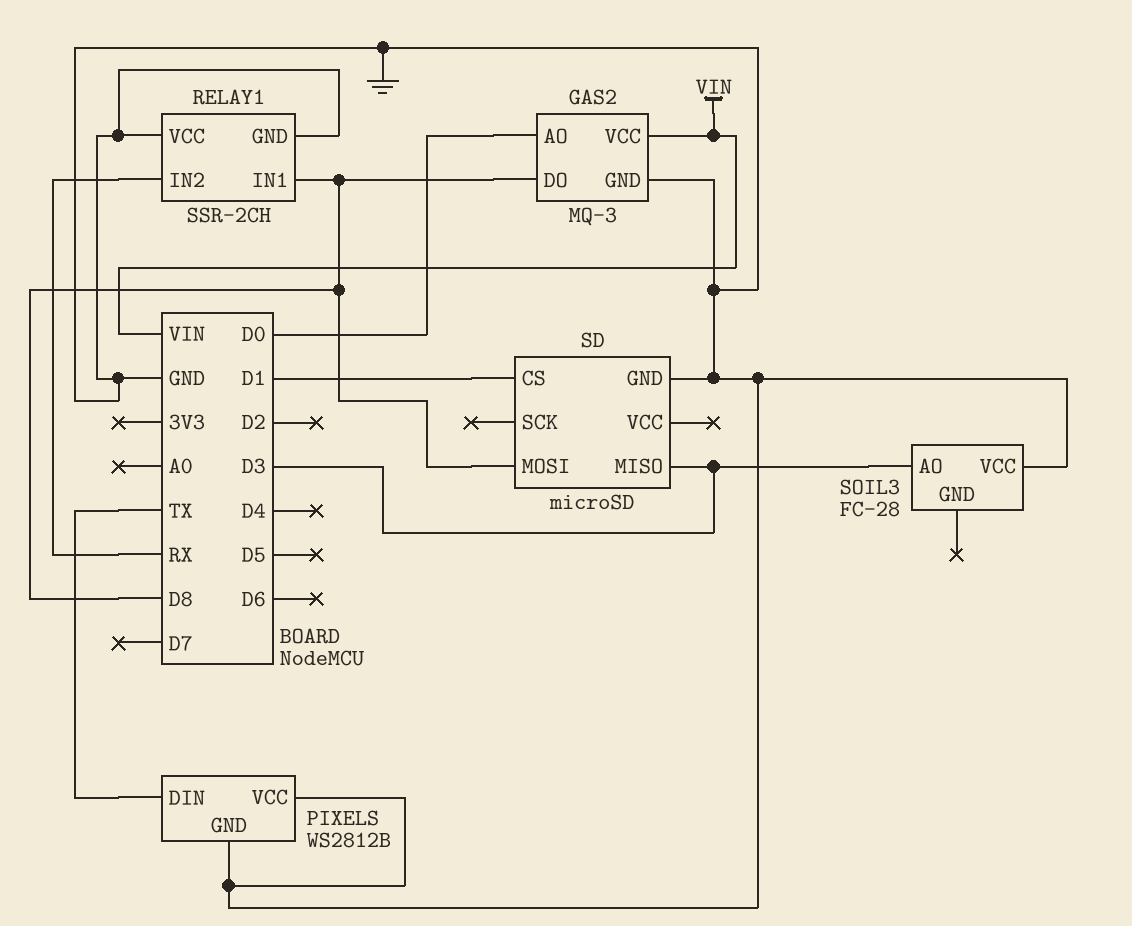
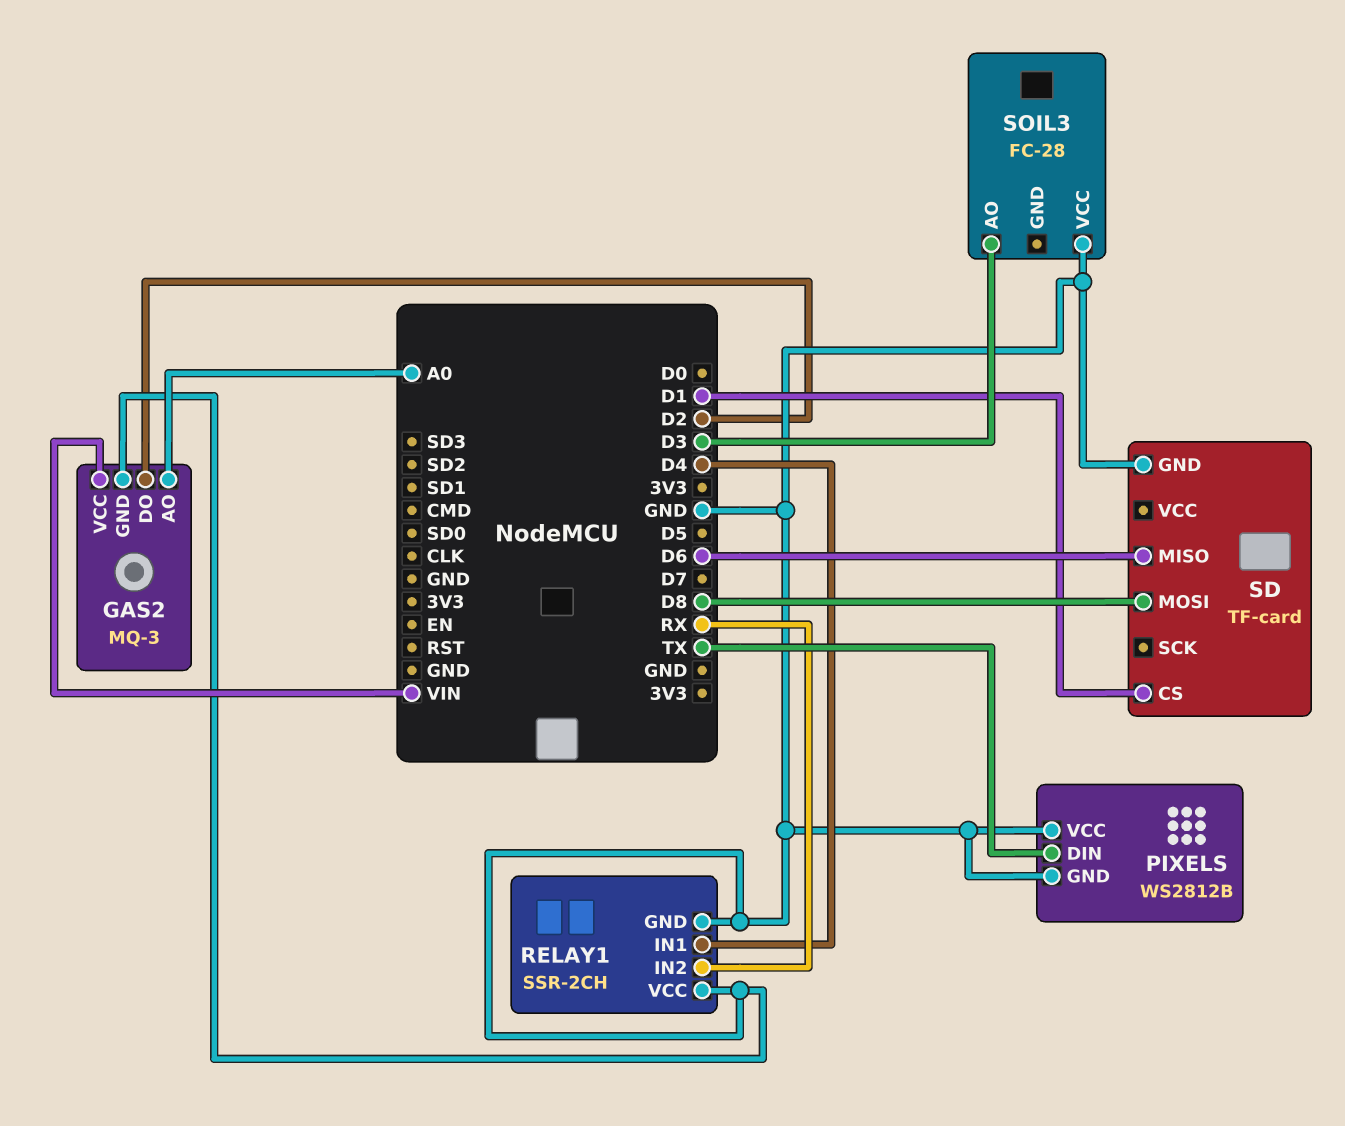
GAS2 pin AO: D0 -> A0
GAS2 pin DO: D8 -> D2
RELAY1 pin IN1: D8 -> D4
SD: microSD -> TF-card
SD pin MISO: D3 -> D6

